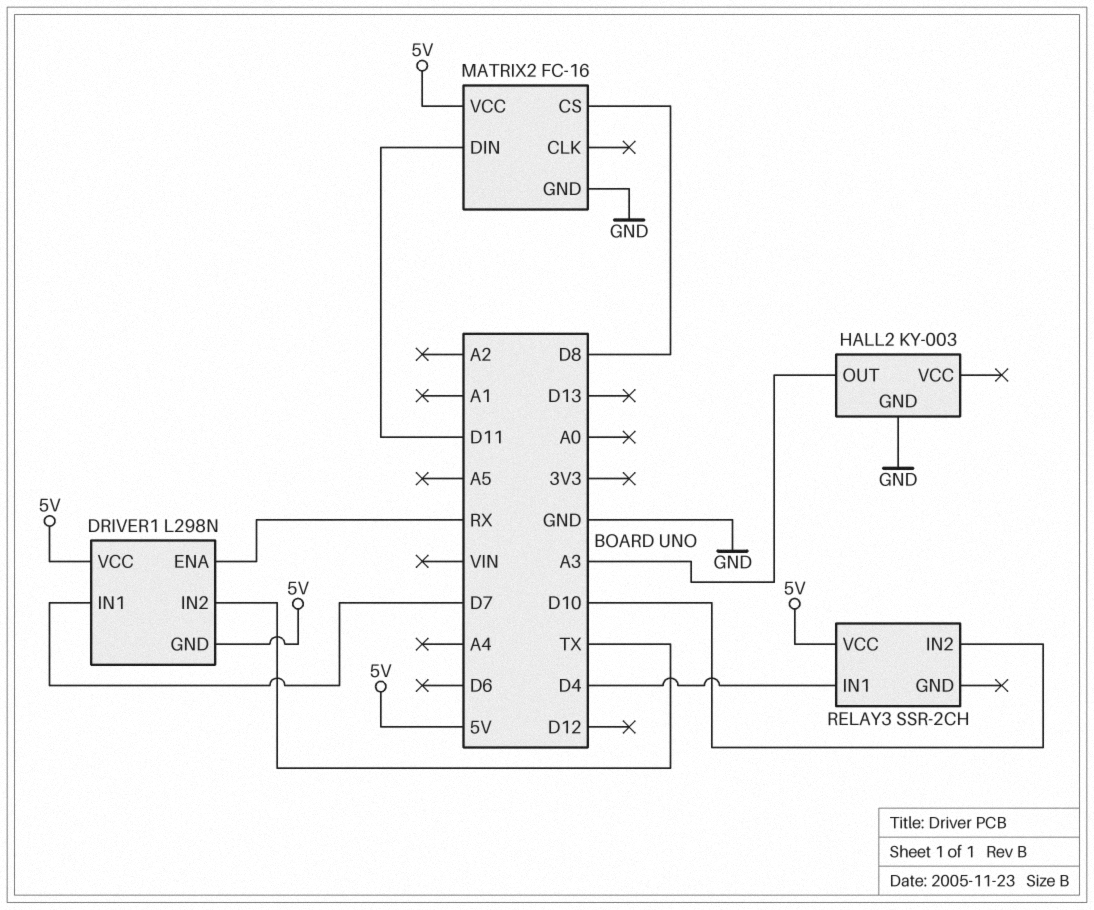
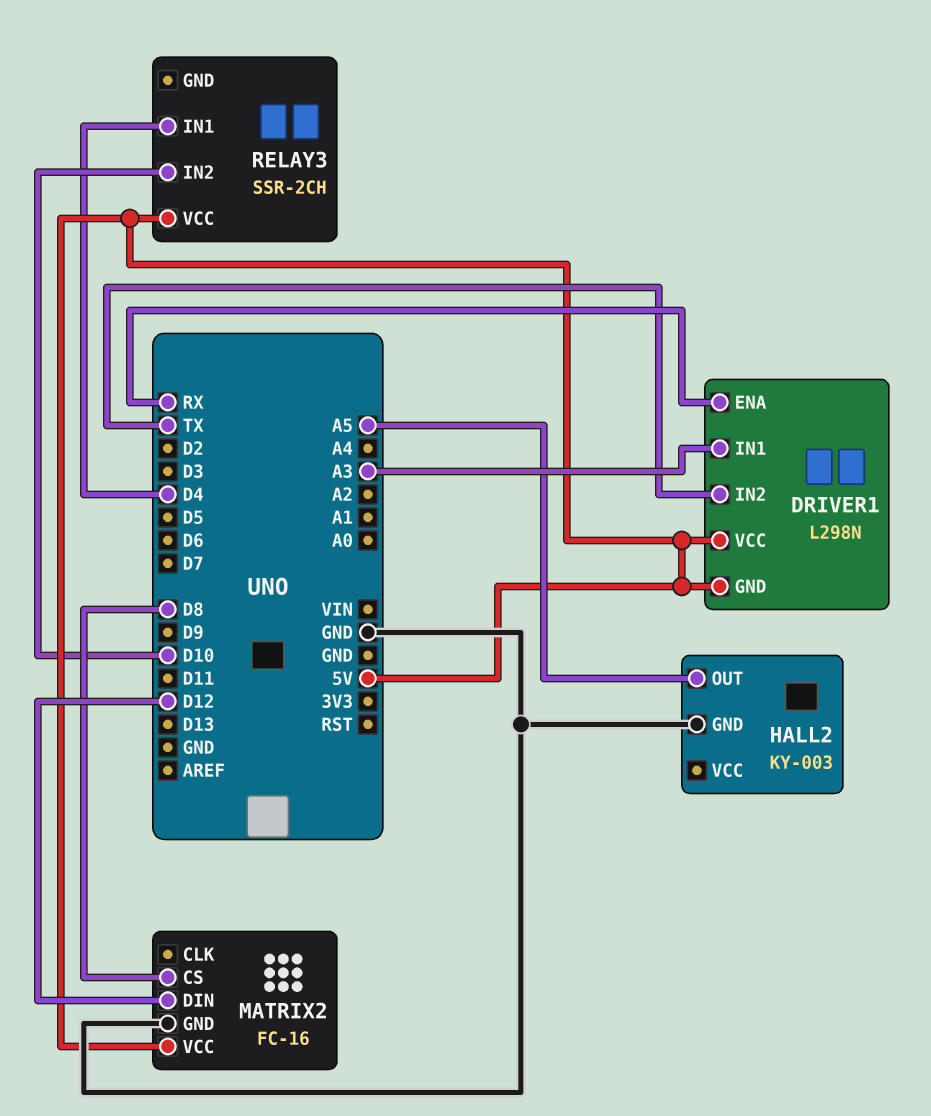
DRIVER1 pin IN1: D7 -> A3
HALL2 pin OUT: A3 -> A5
MATRIX2 pin DIN: D11 -> D12

